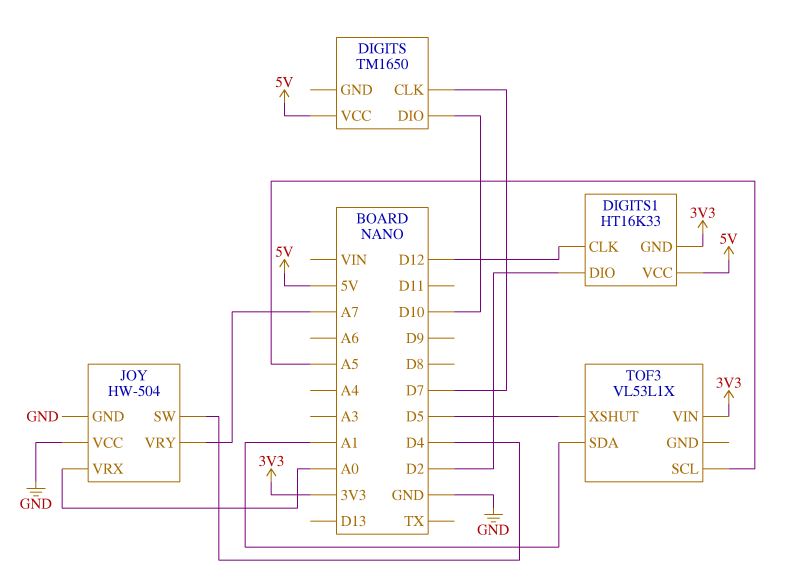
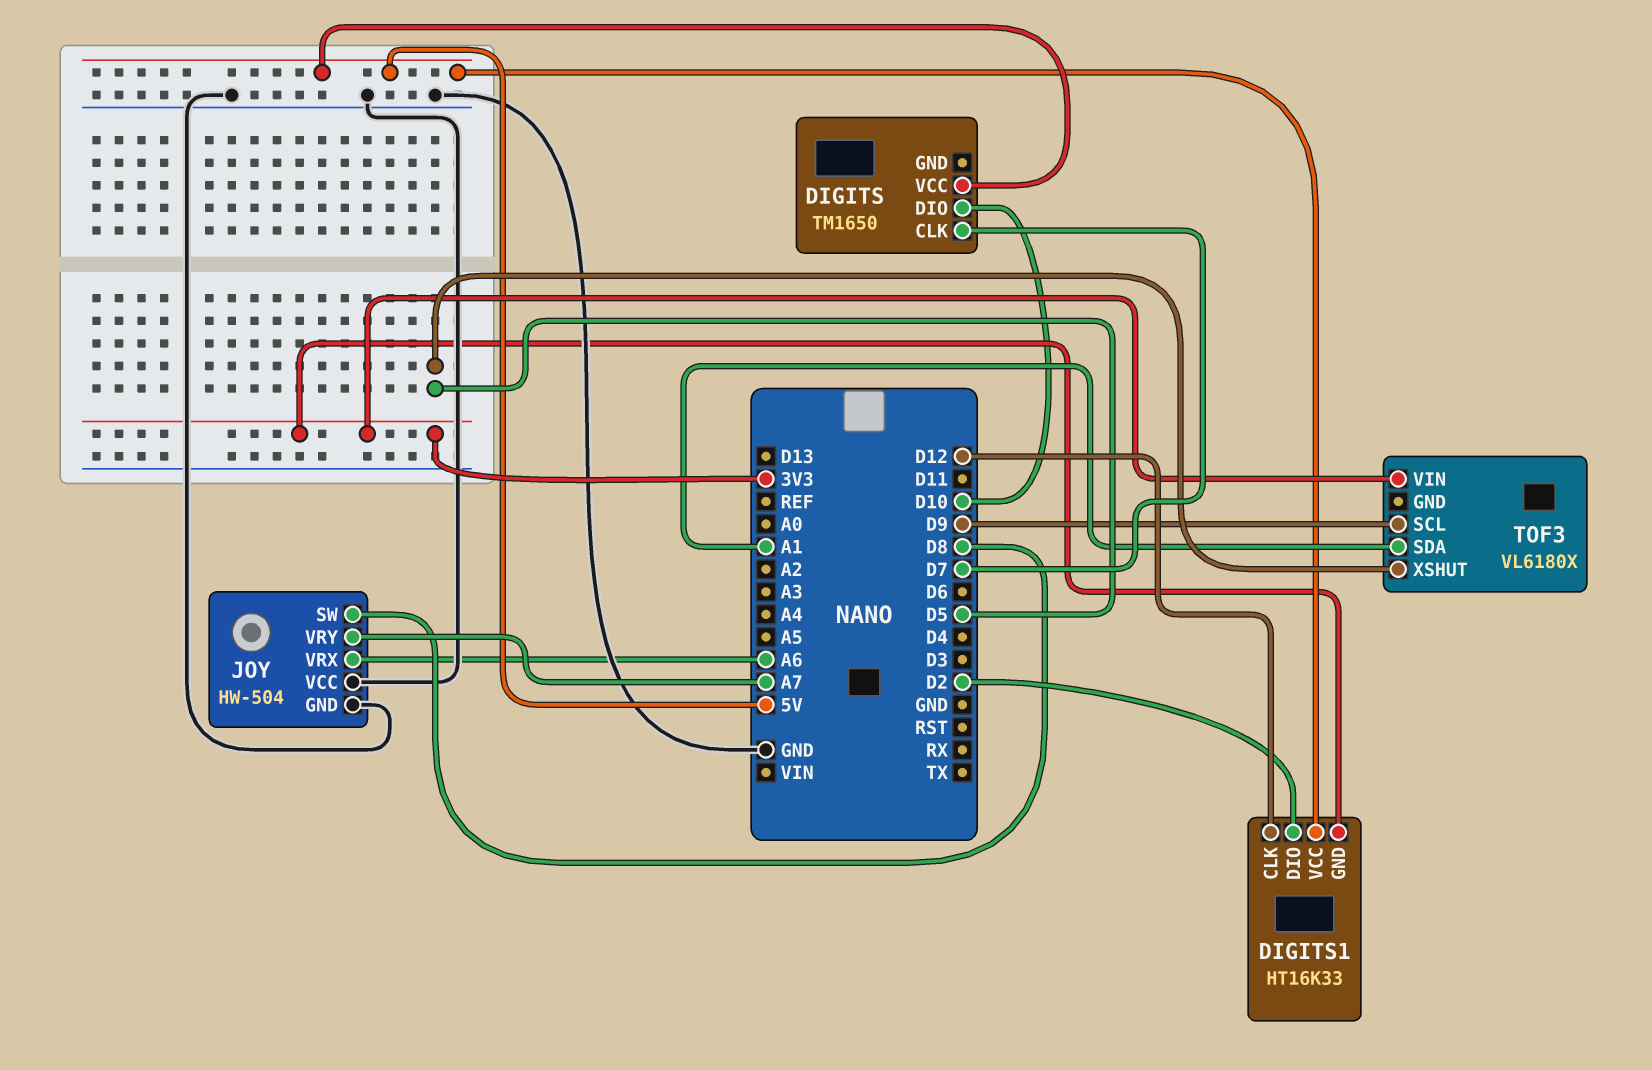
JOY pin SW: D4 -> D8
JOY pin VRX: A0 -> A6
TOF3: VL53L1X -> VL6180X
TOF3 pin SCL: A5 -> D9

